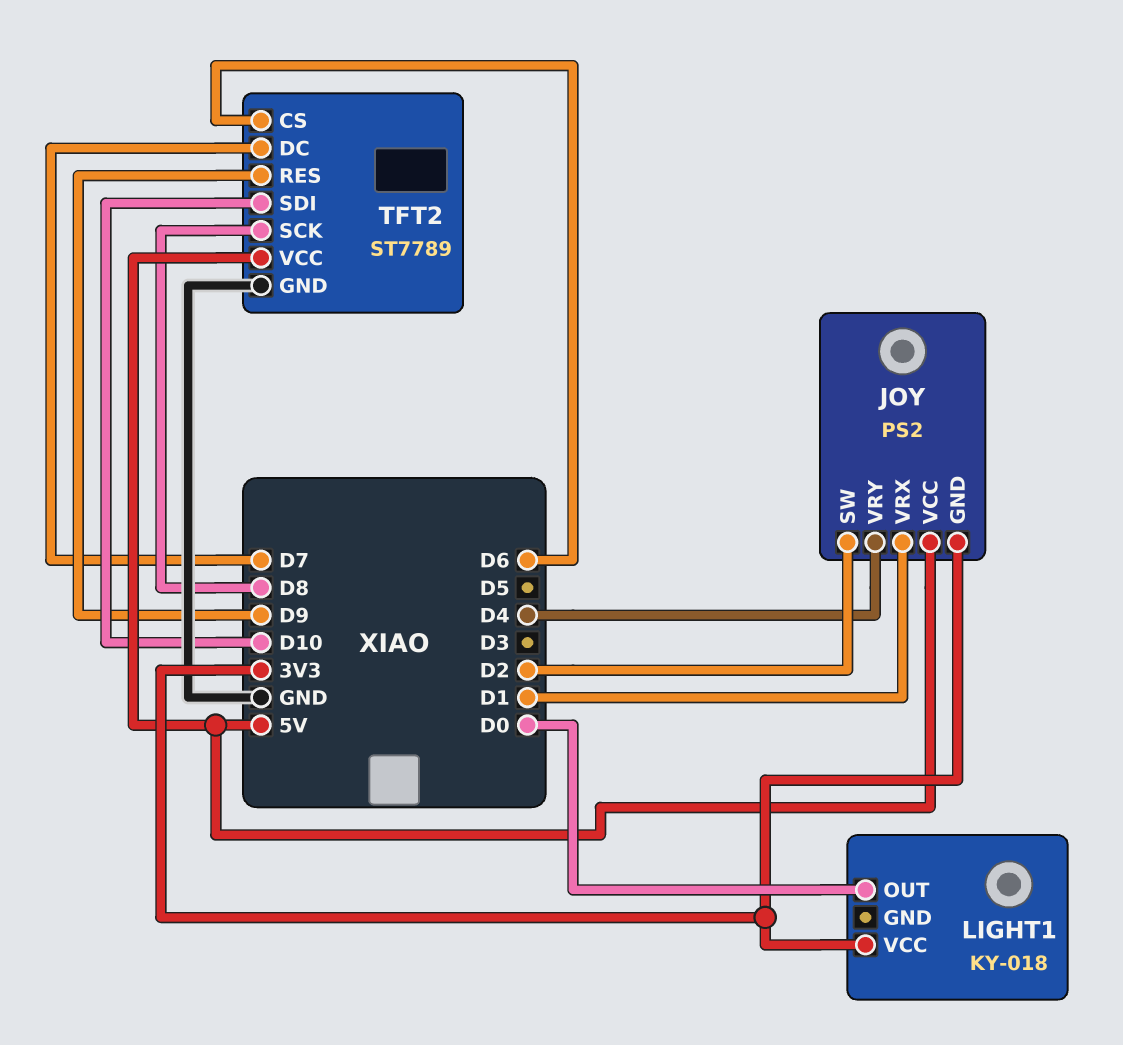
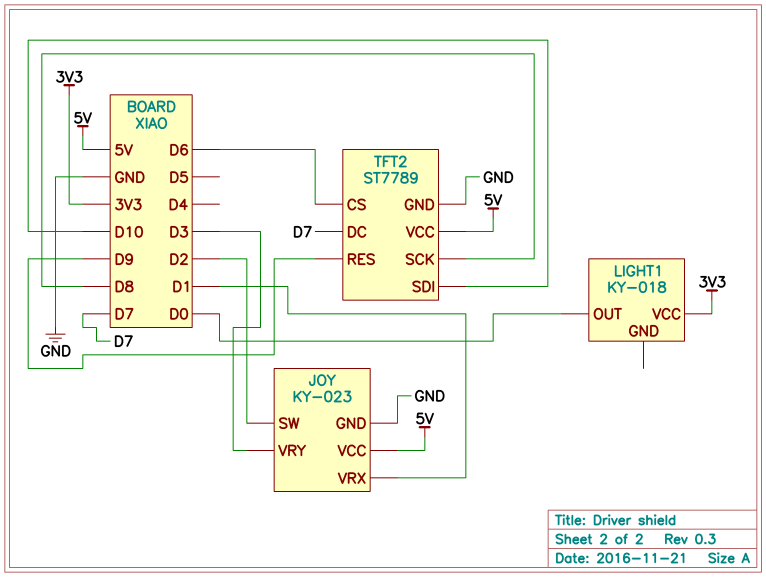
JOY: PS2 -> KY-023
JOY pin GND: 3V3 -> GND
JOY pin VRY: D4 -> D3

